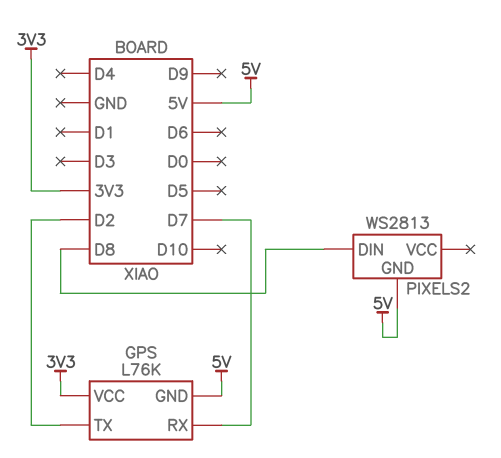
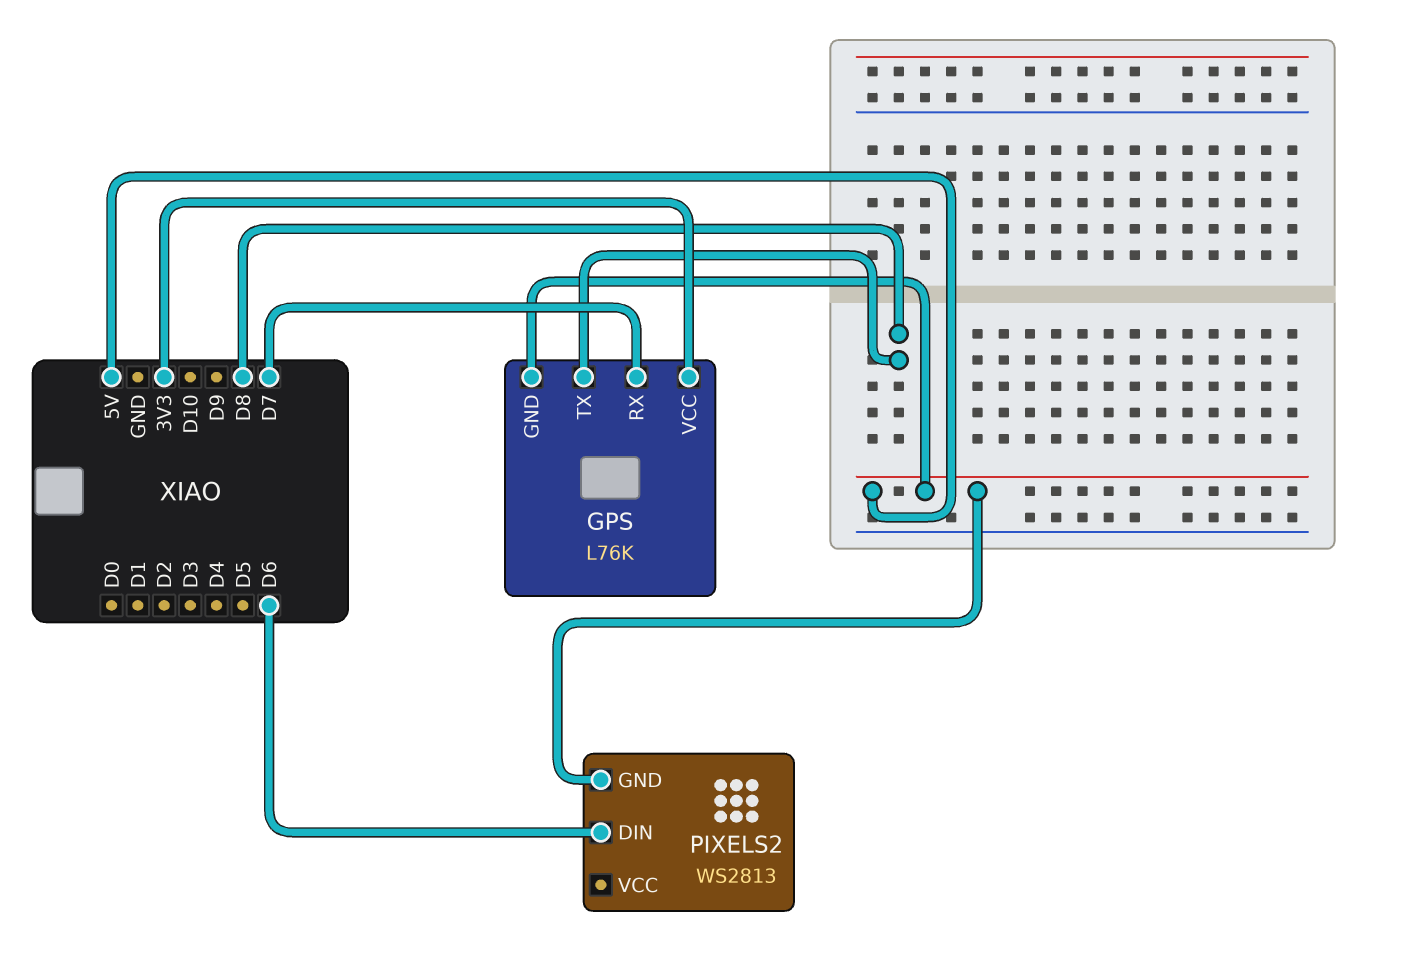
GPS pin TX: D2 -> D8
PIXELS2 pin DIN: D8 -> D6

